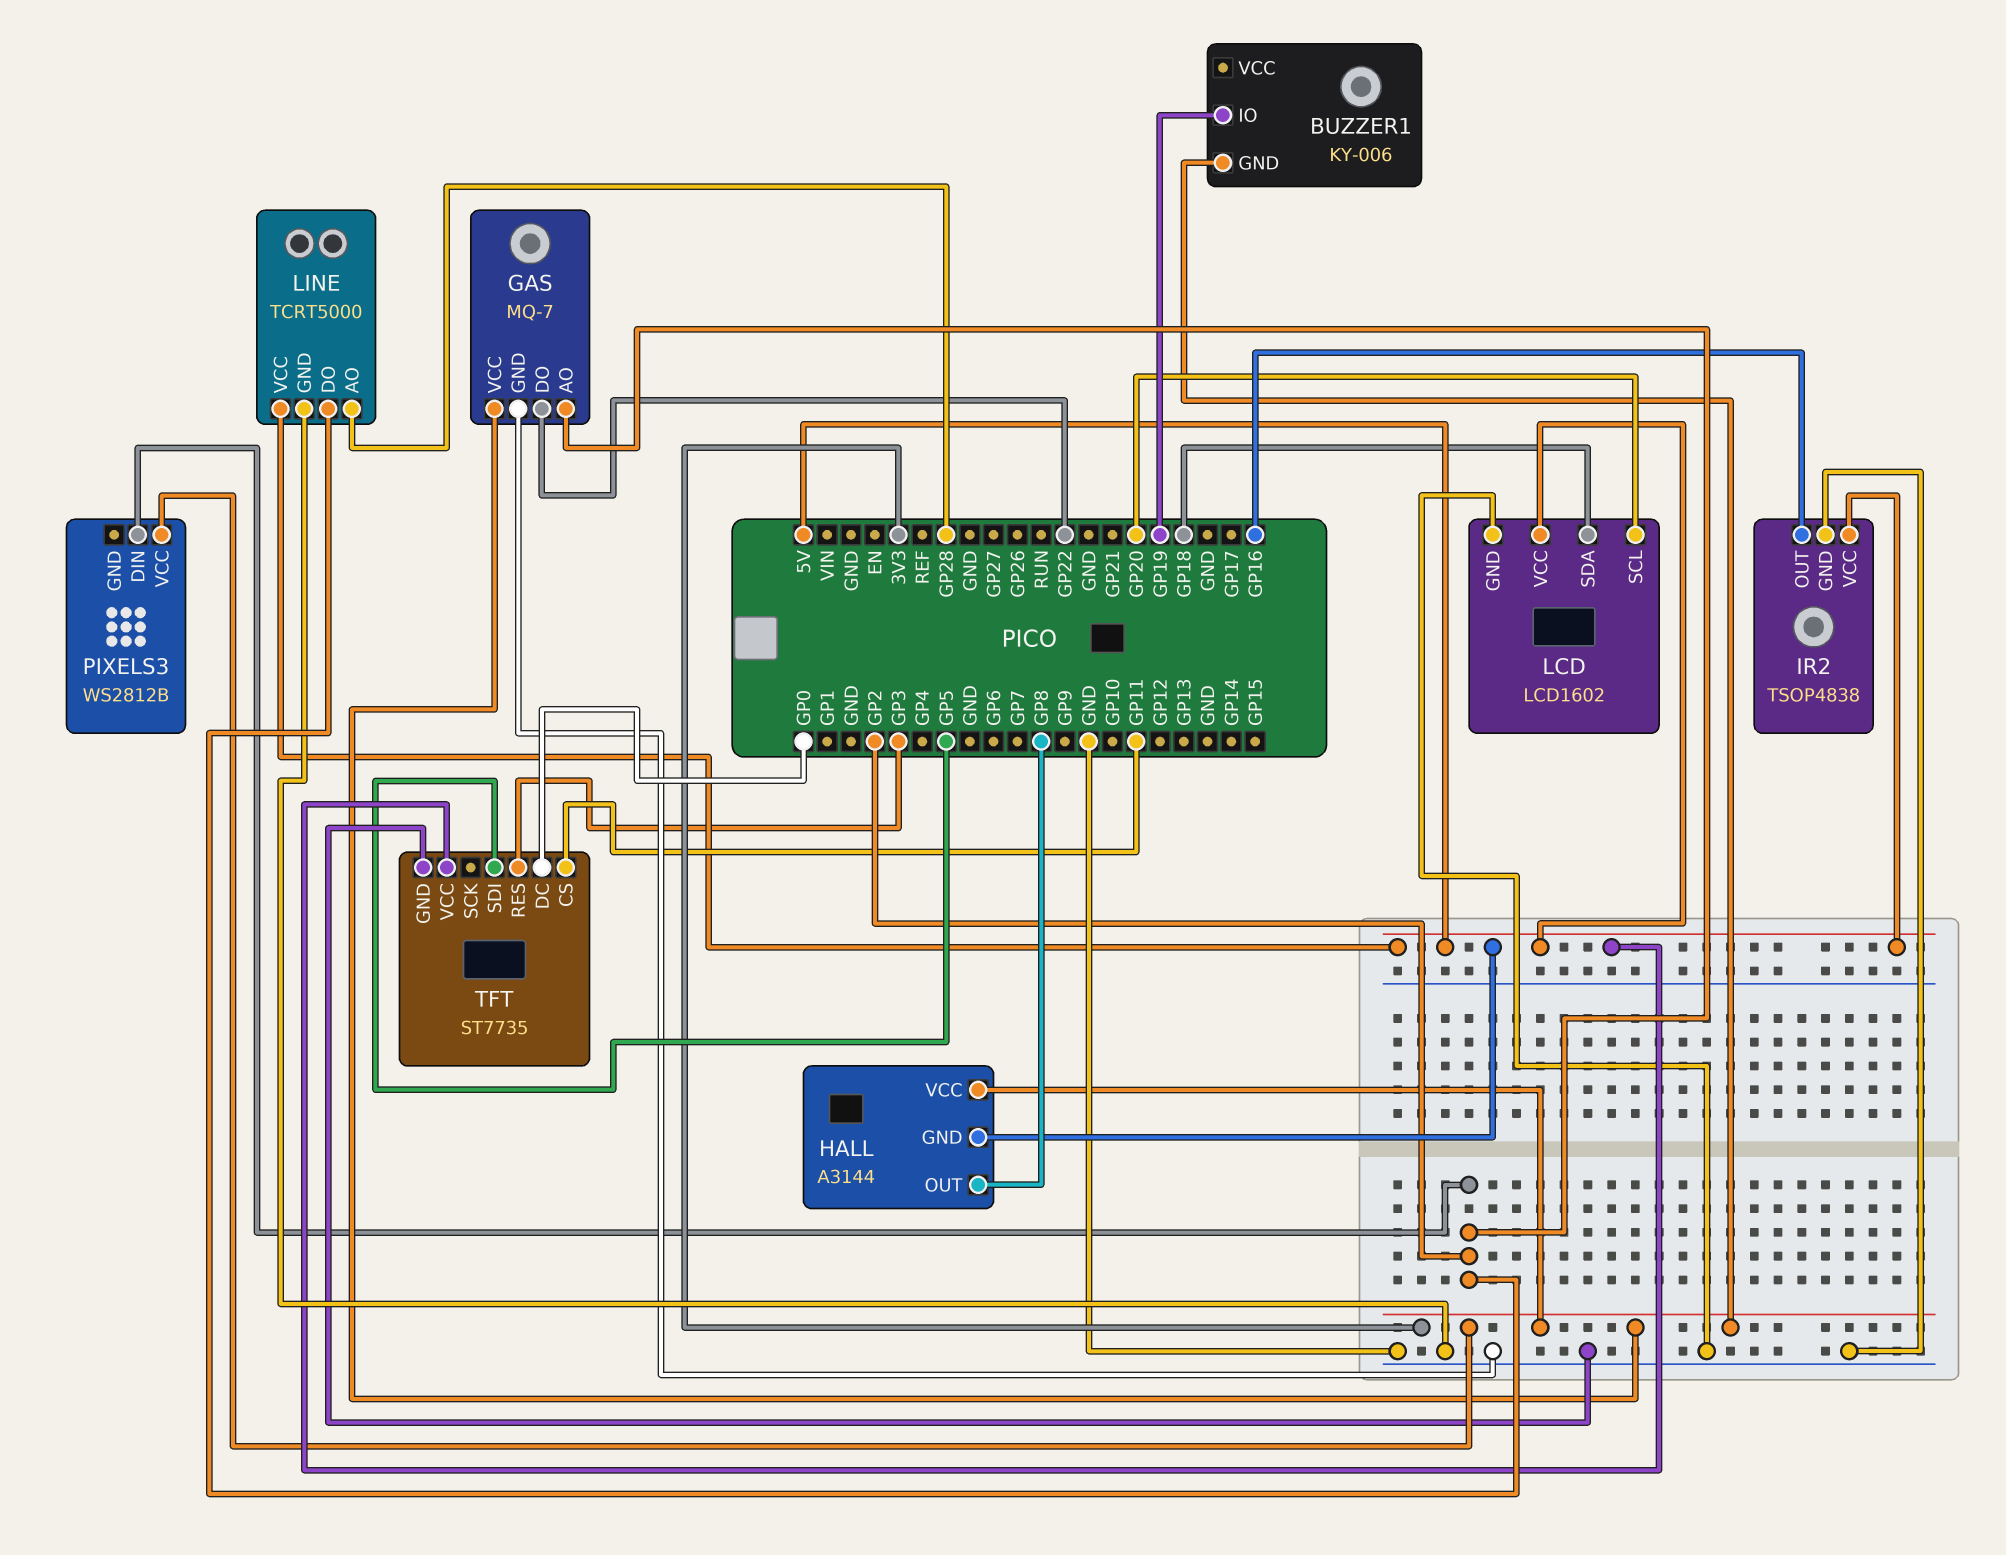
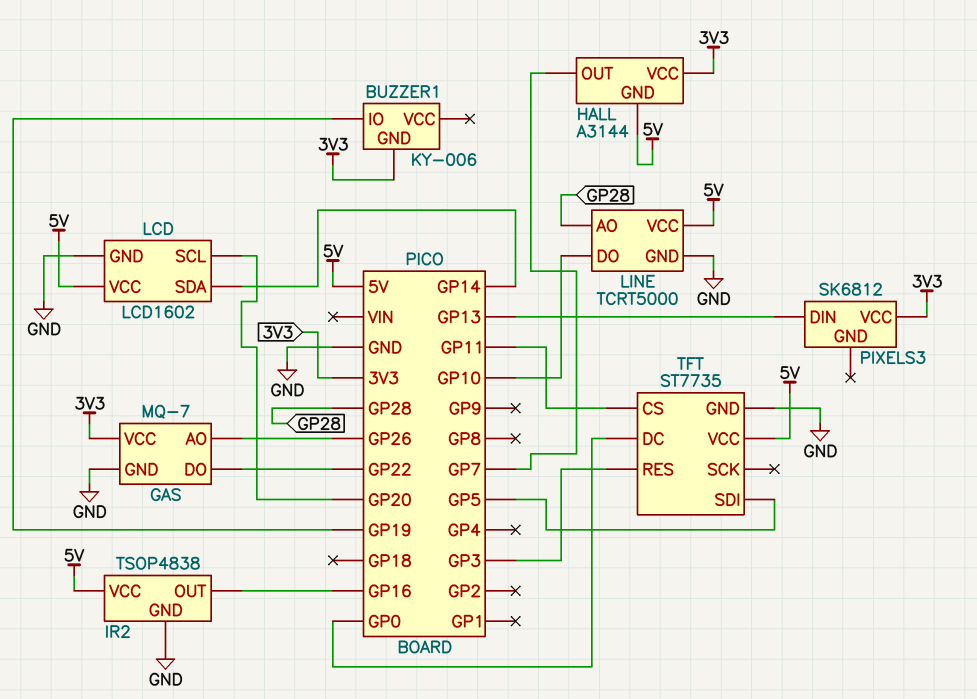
GAS pin AO: GP2 -> GP26
HALL pin OUT: GP8 -> GP7
LCD pin SDA: GP18 -> GP14
LINE pin DO: GP2 -> GP10
PIXELS3: WS2812B -> SK6812
PIXELS3 pin DIN: GP2 -> GP13

